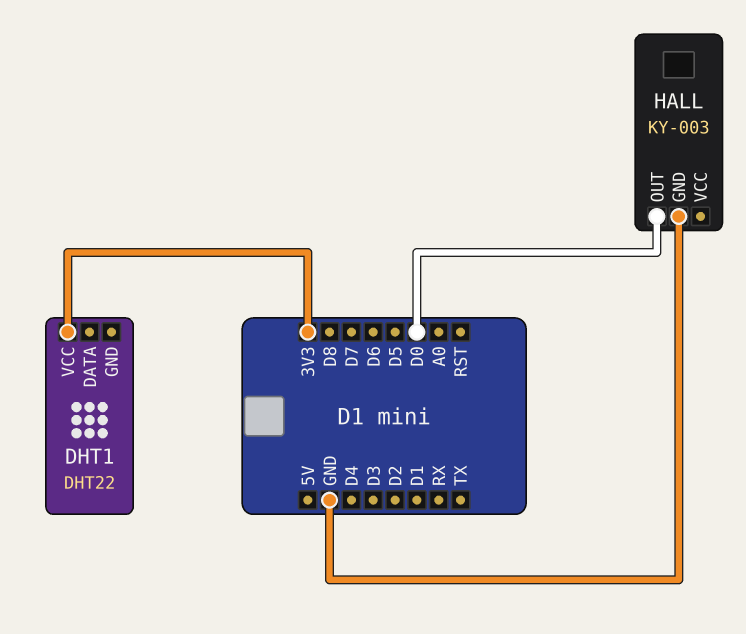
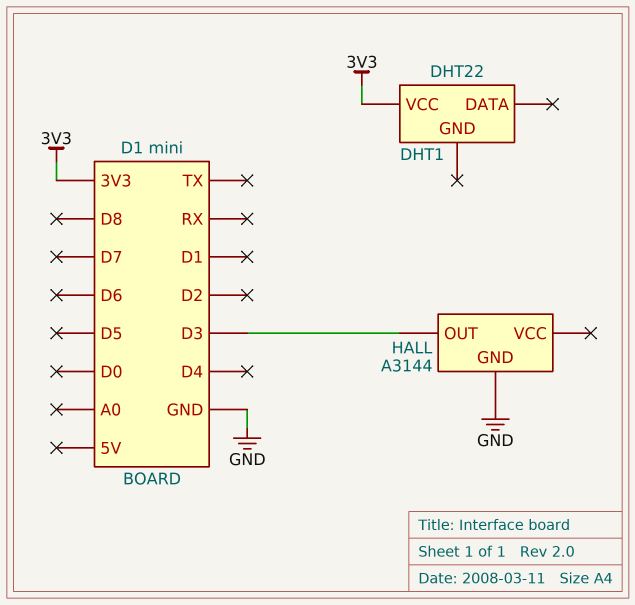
HALL: KY-003 -> A3144
HALL pin OUT: D0 -> D3

